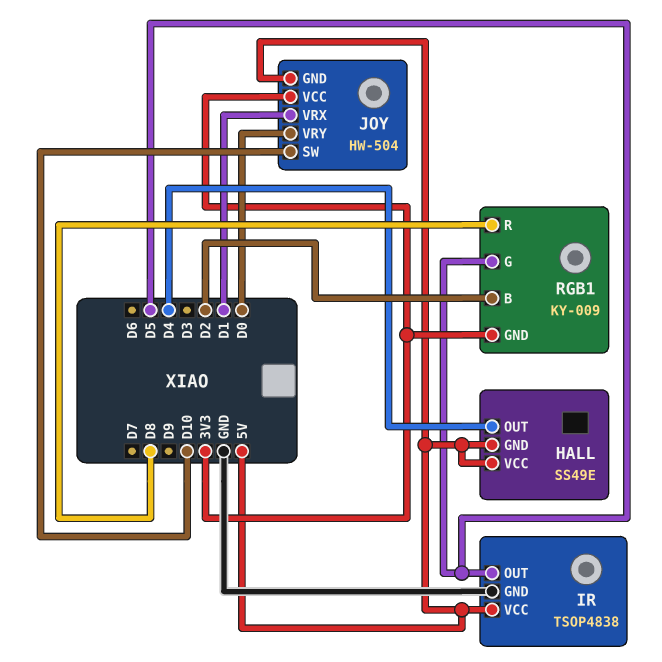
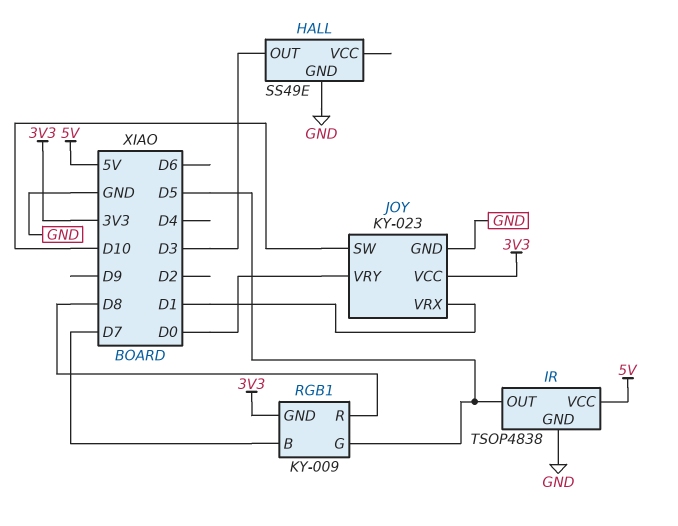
HALL pin GND: 5V -> GND
HALL pin OUT: D4 -> D3
HALL pin VCC: 5V -> none
JOY: HW-504 -> KY-023
JOY pin GND: 5V -> GND
RGB1 pin B: D2 -> D7

